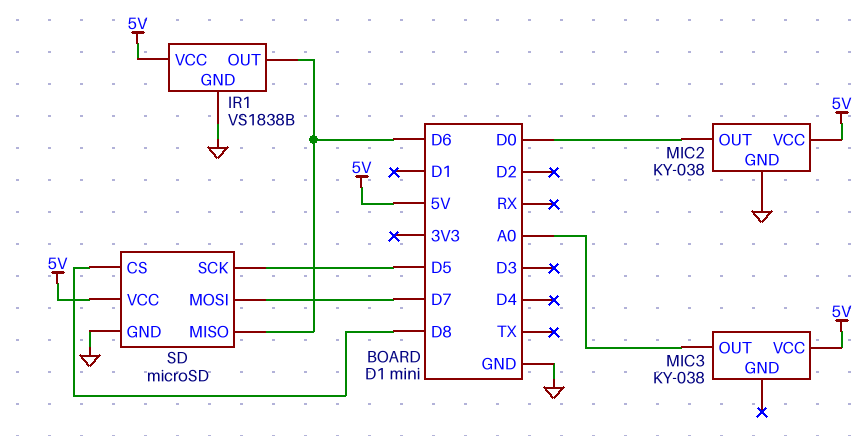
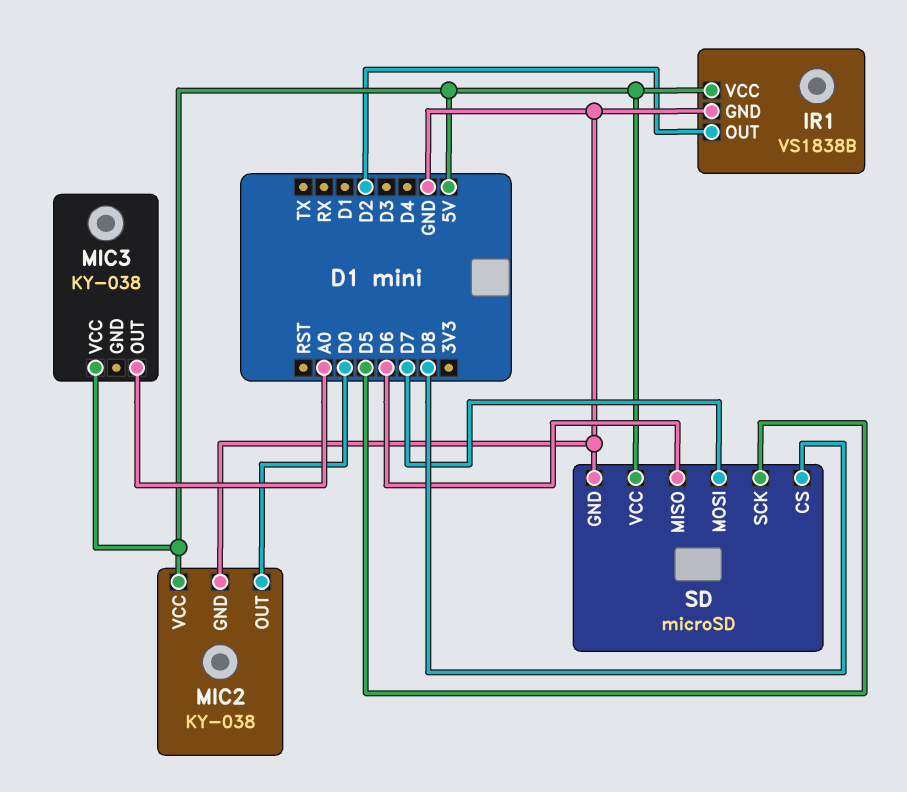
IR1 pin OUT: D6 -> D2

